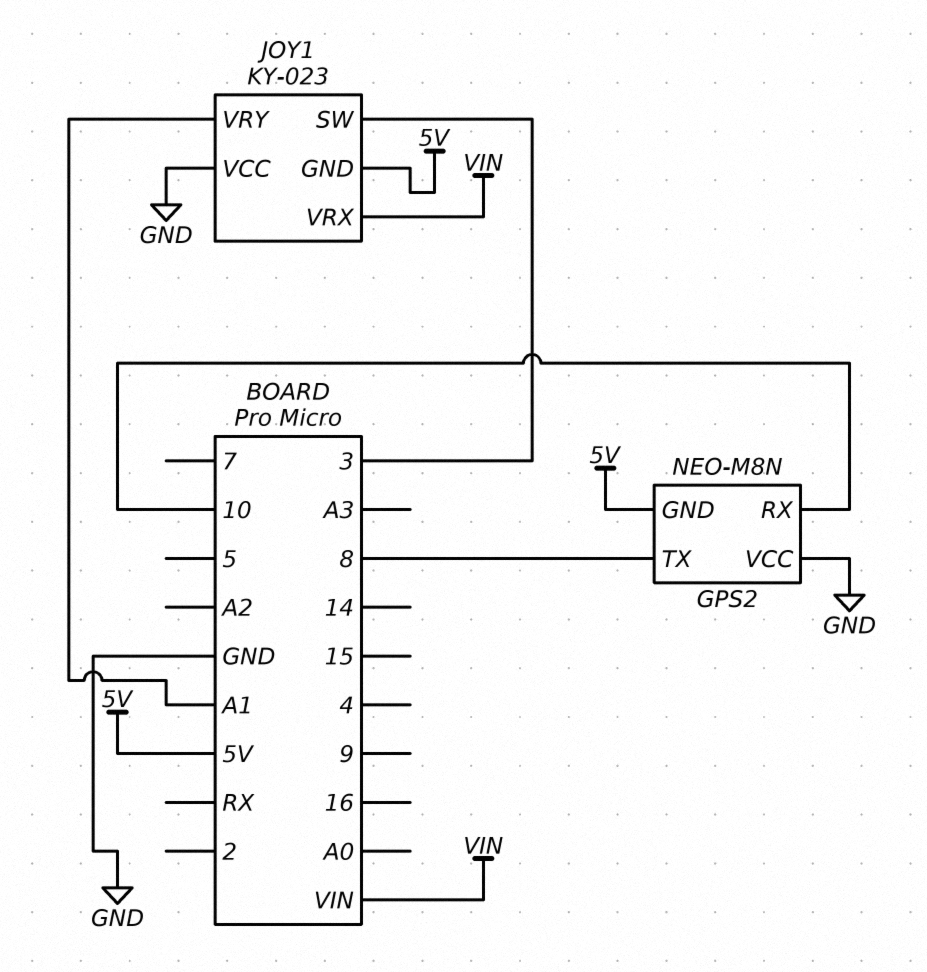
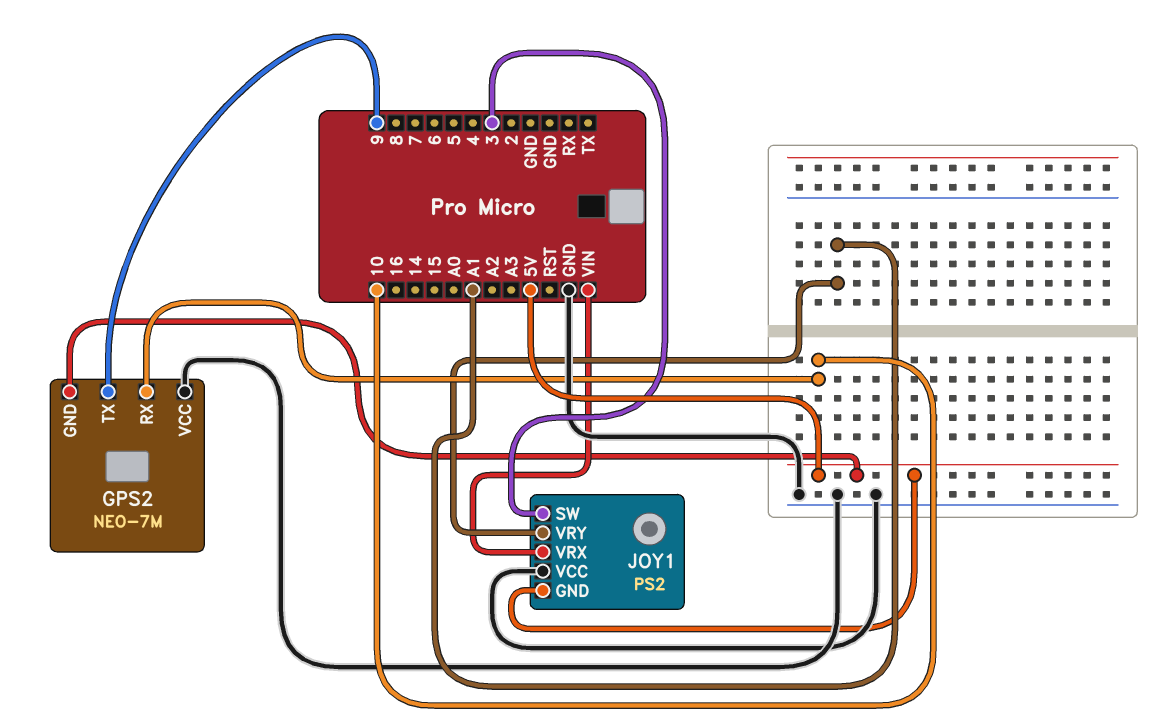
GPS2: NEO-M8N -> NEO-7M
GPS2 pin TX: 8 -> 9
JOY1: KY-023 -> PS2

